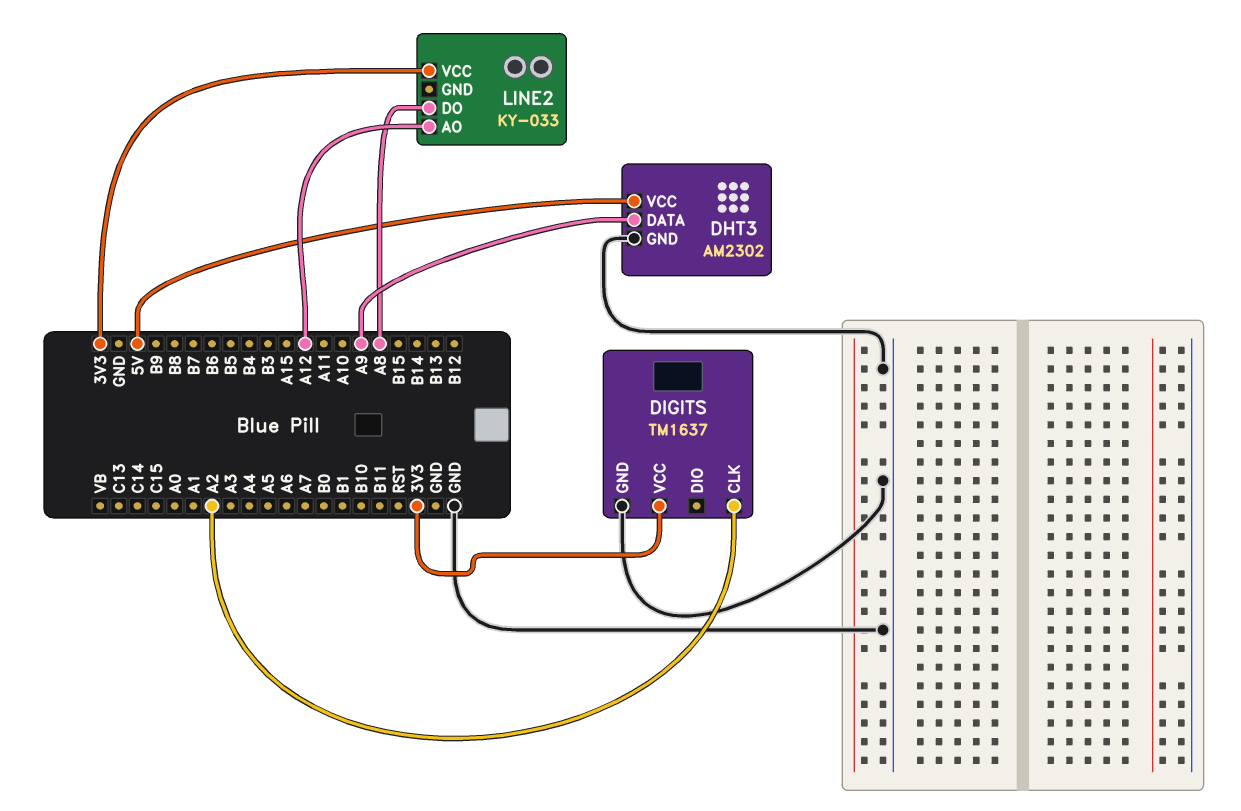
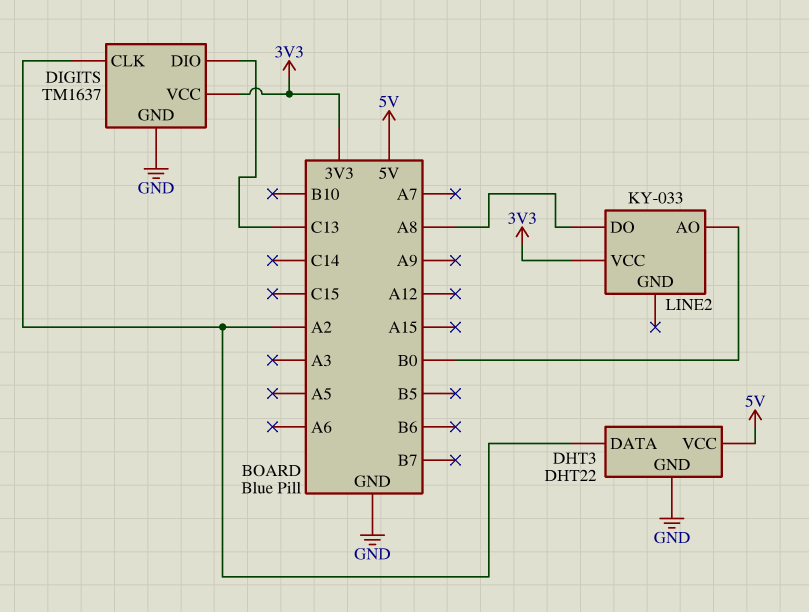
DHT3: AM2302 -> DHT22
DHT3 pin DATA: A9 -> A2
DIGITS pin DIO: none -> C13
LINE2 pin AO: A12 -> B0

